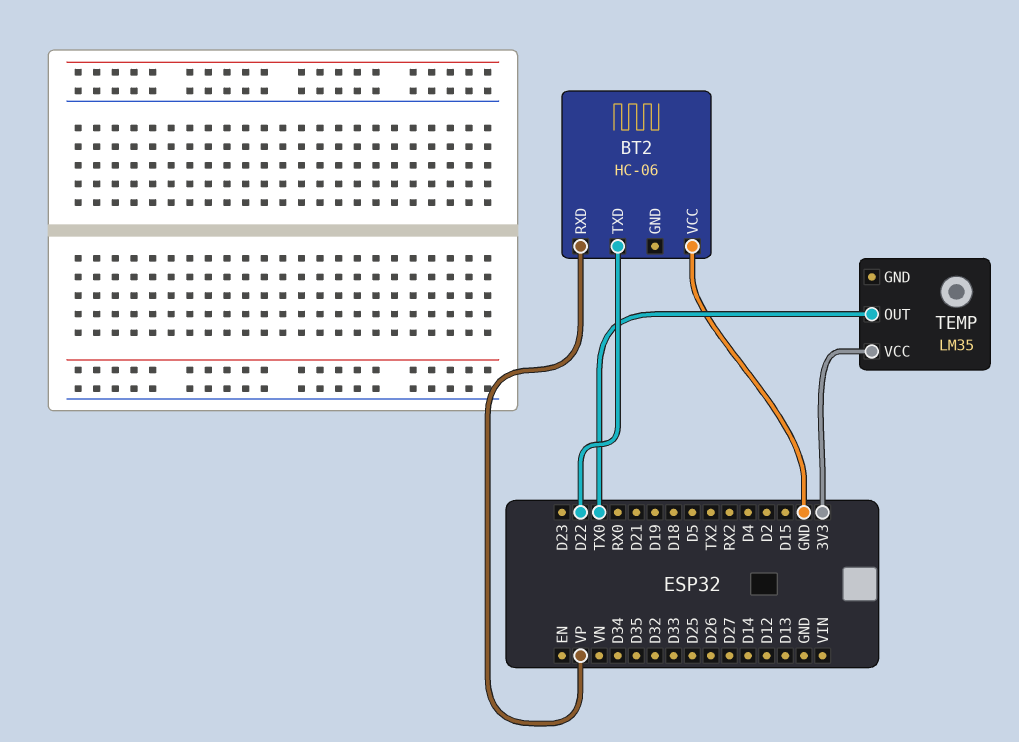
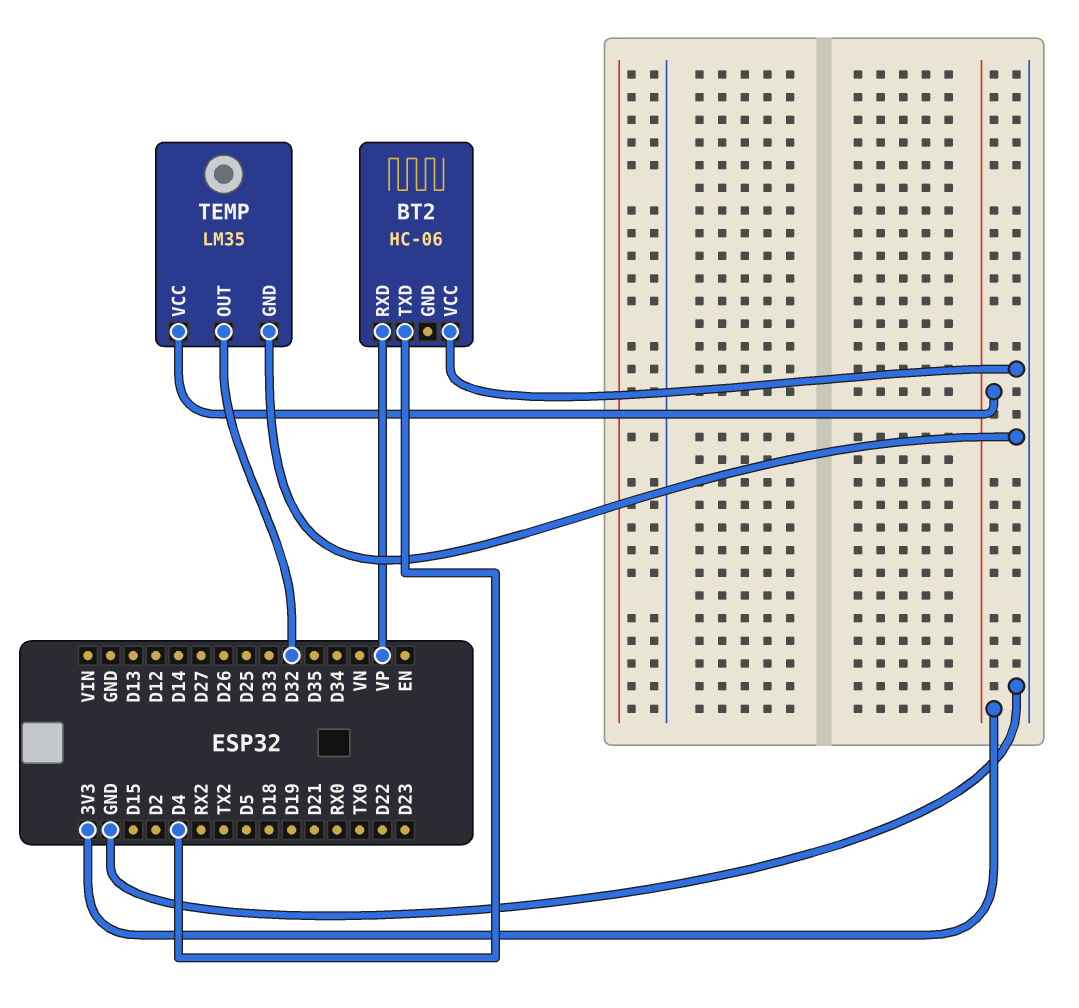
BT2 pin TXD: D22 -> D4
TEMP pin GND: none -> GND
TEMP pin OUT: TX0 -> D32

